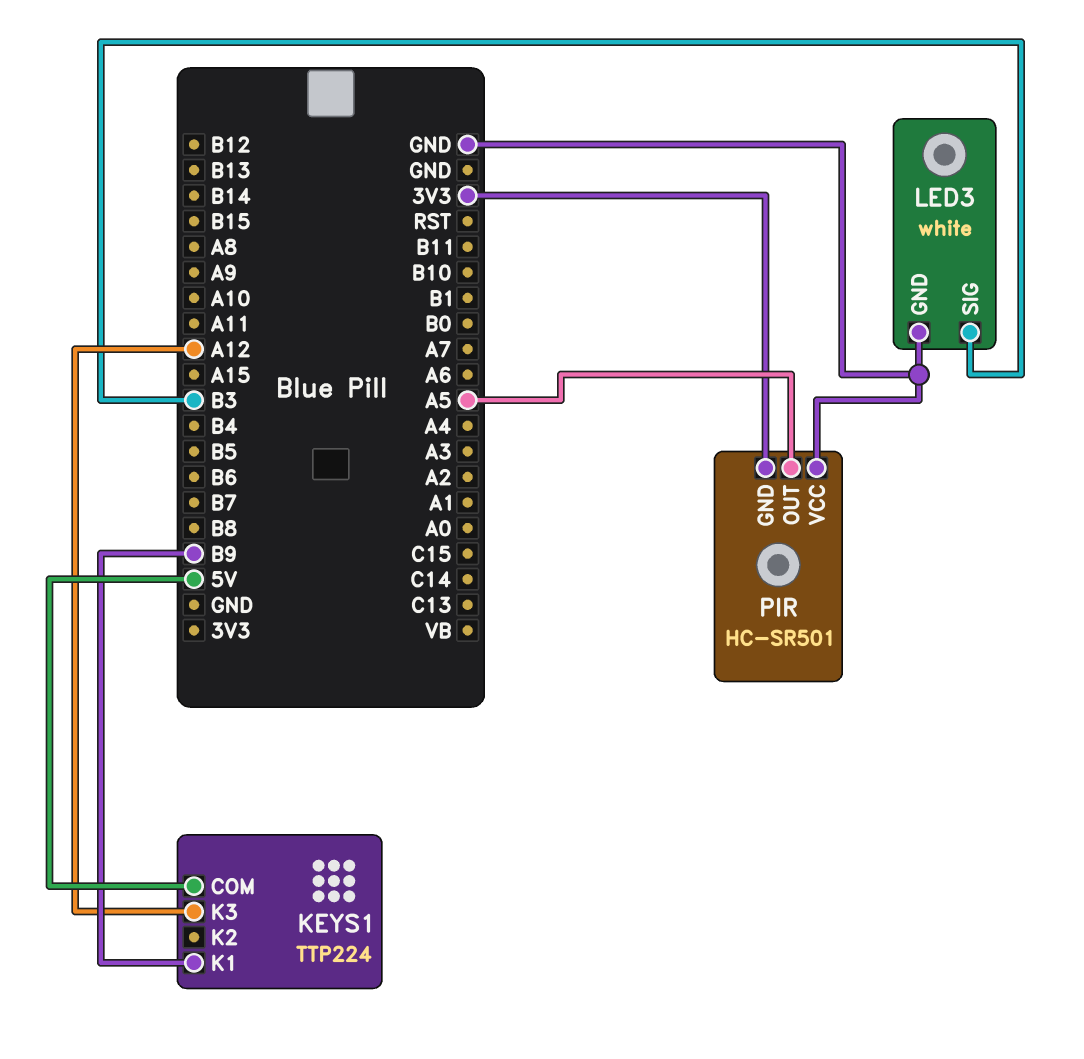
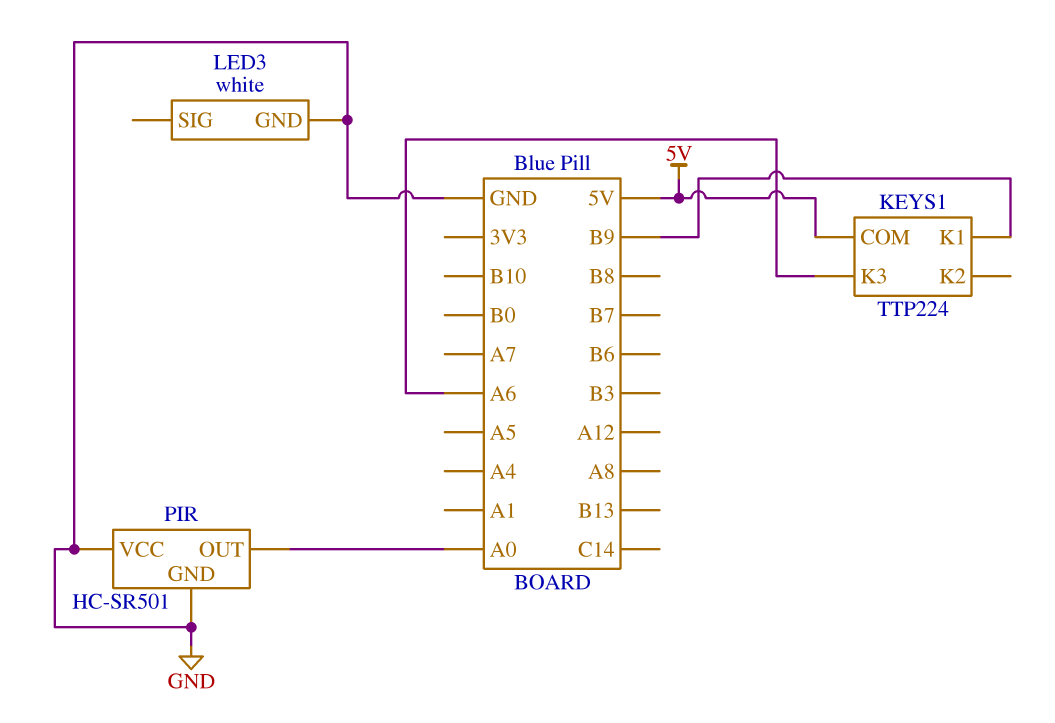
KEYS1 pin K3: A12 -> A6
LED3 pin SIG: B3 -> none
PIR pin GND: 3V3 -> GND
PIR pin OUT: A5 -> A0

